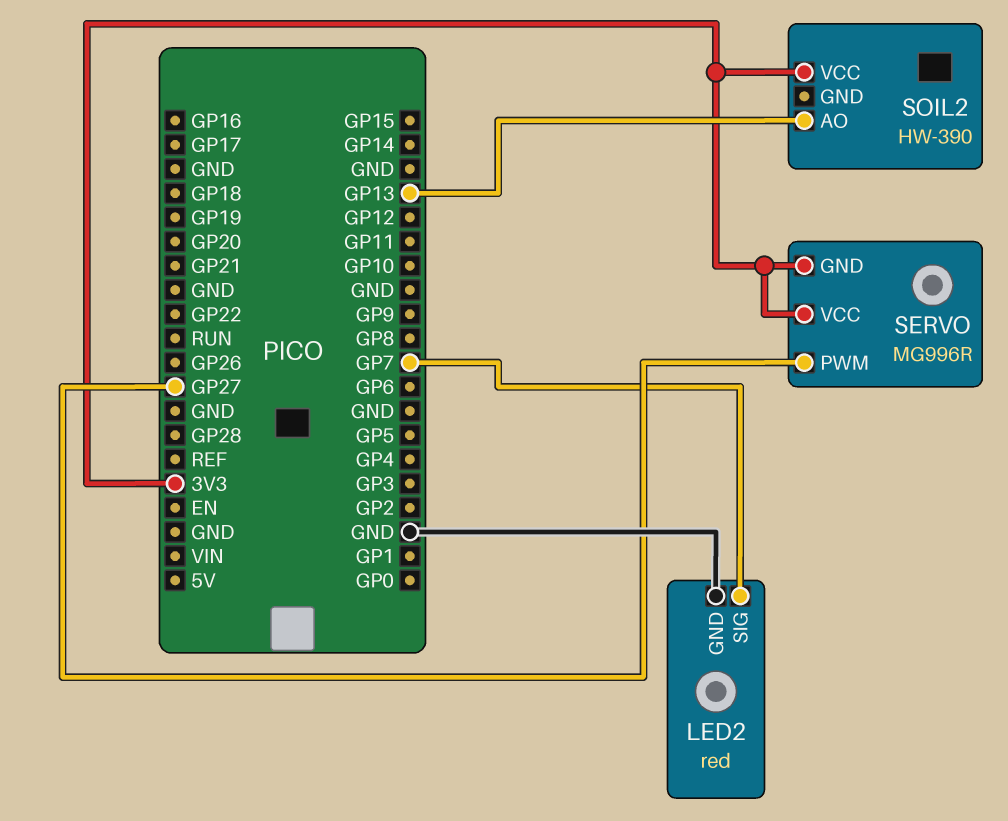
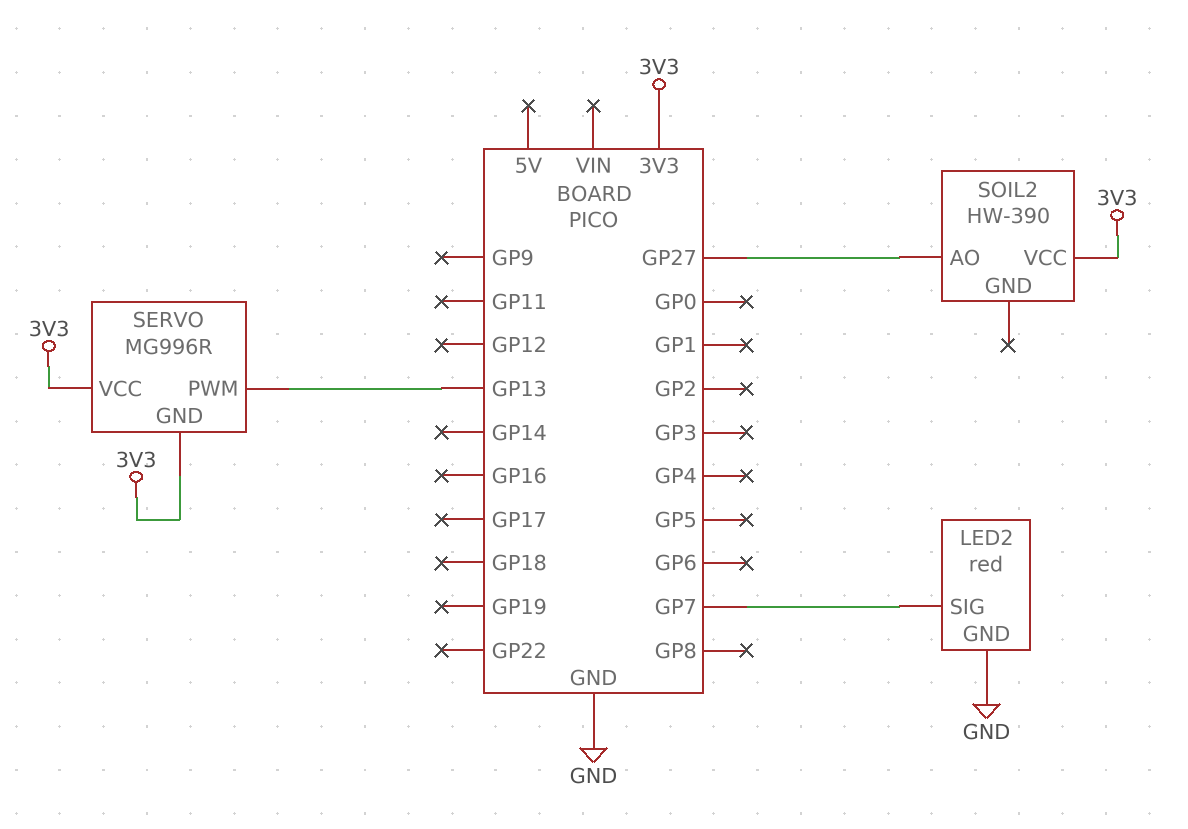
SERVO pin PWM: GP27 -> GP13
SOIL2 pin AO: GP13 -> GP27

